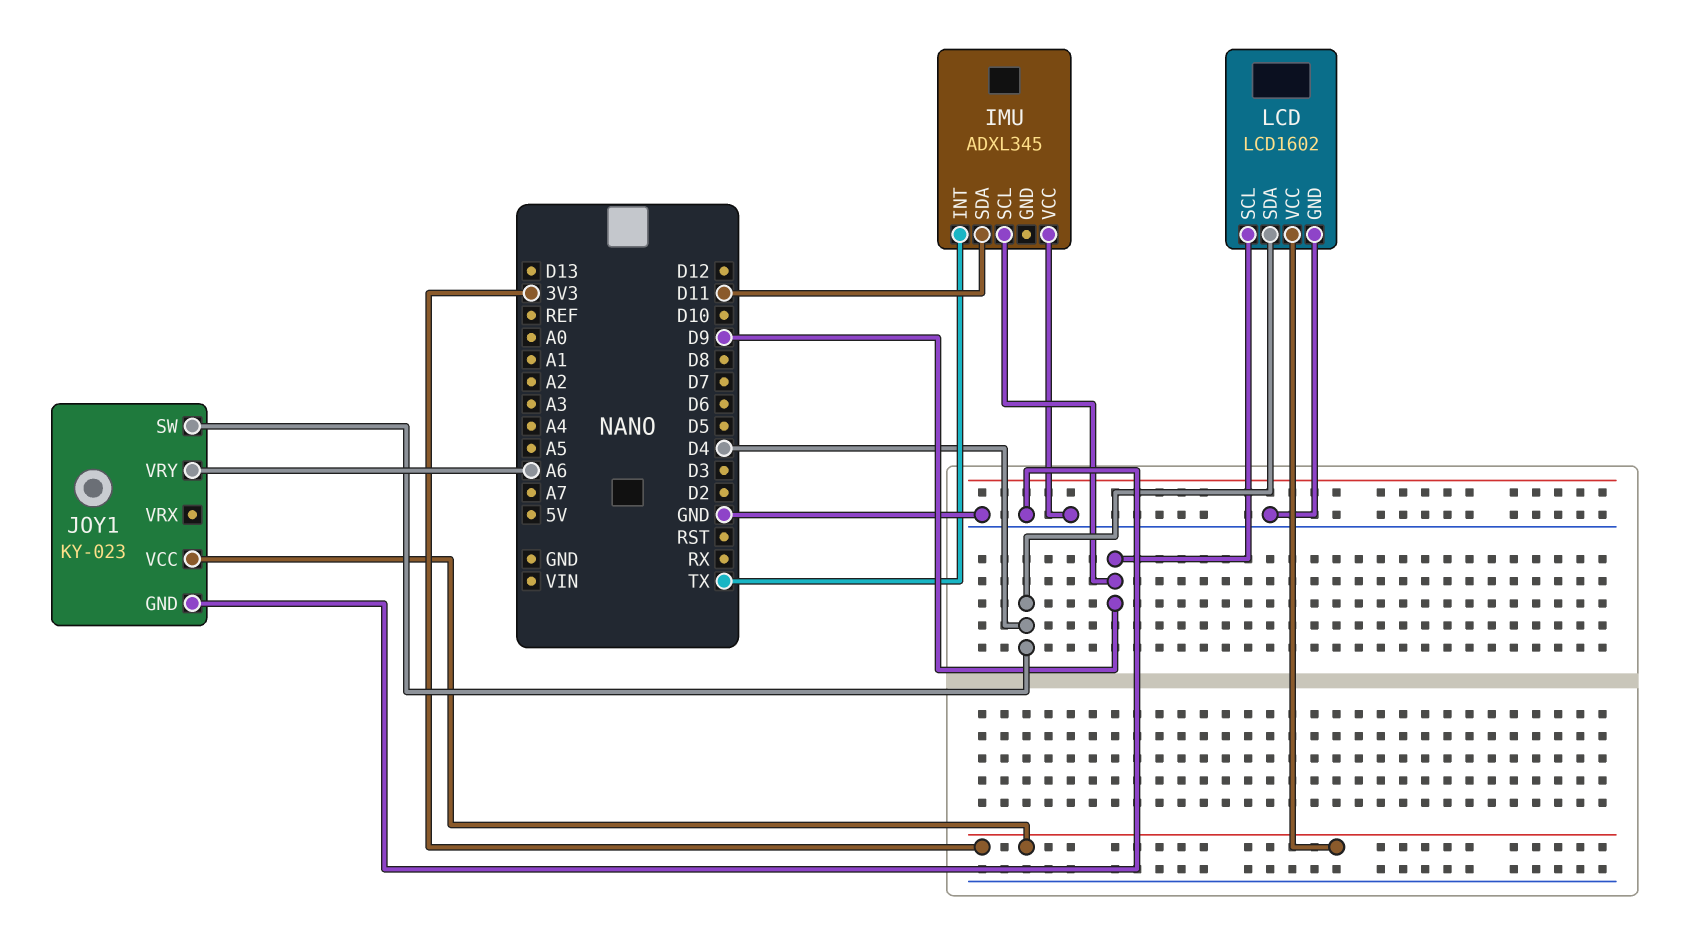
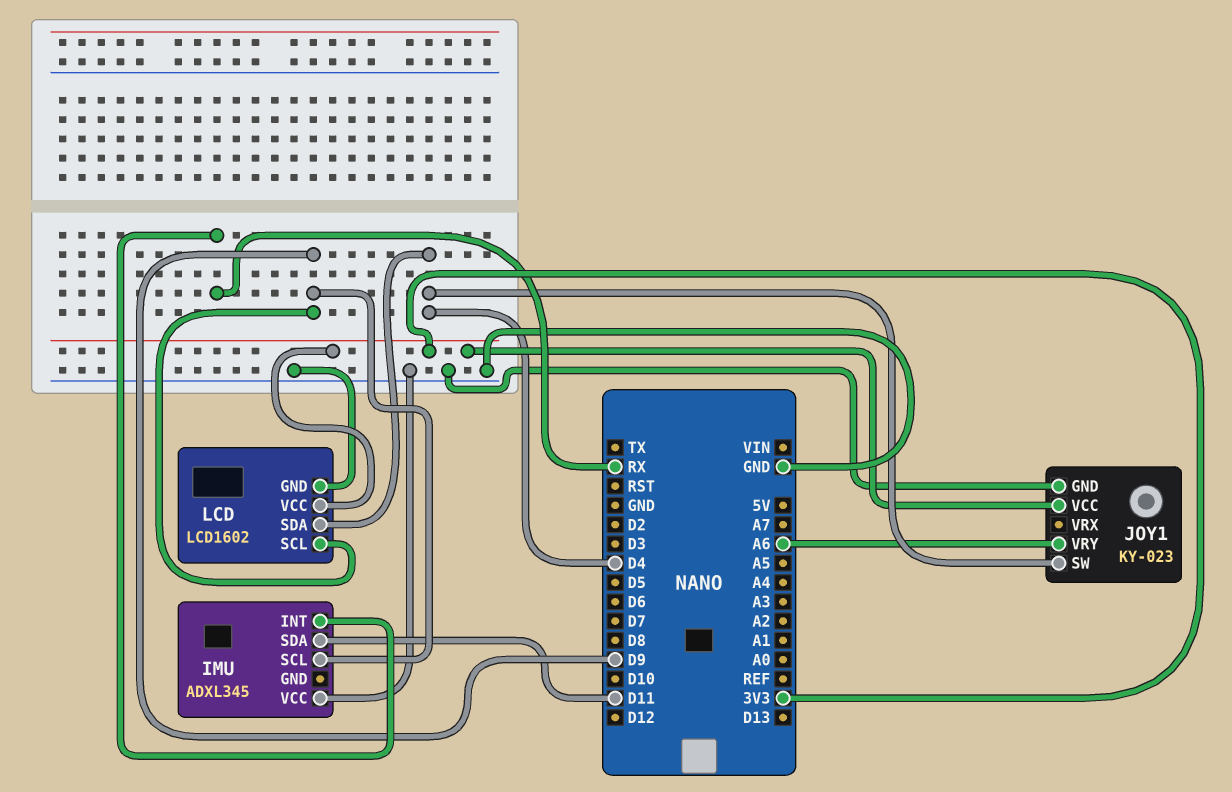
IMU pin INT: TX -> RX

